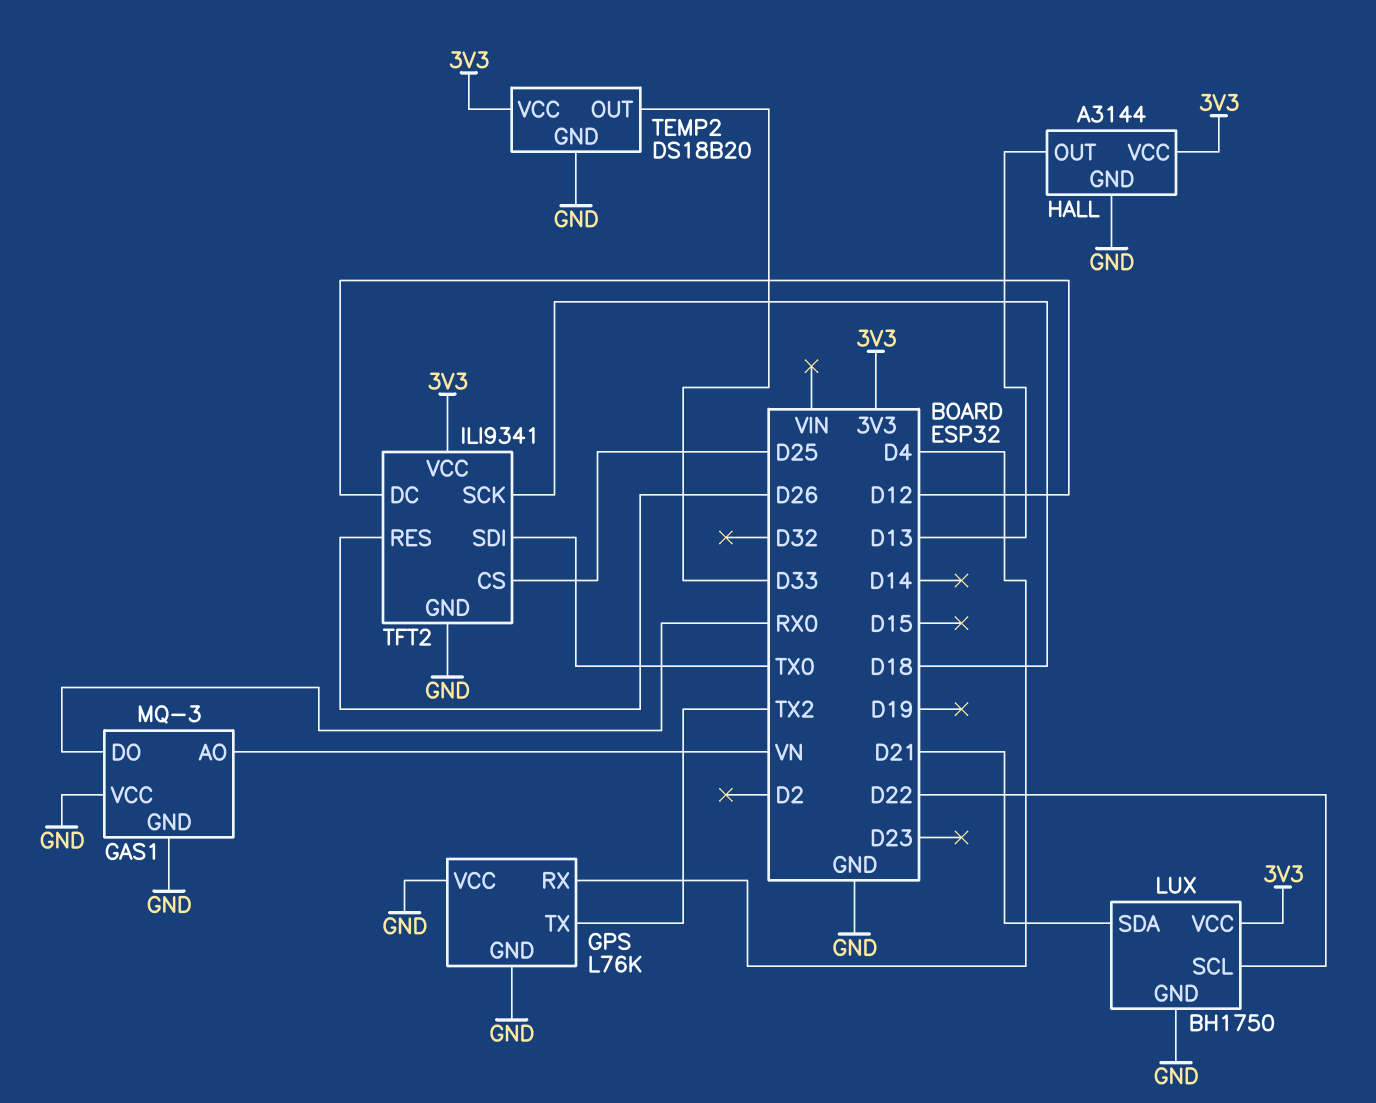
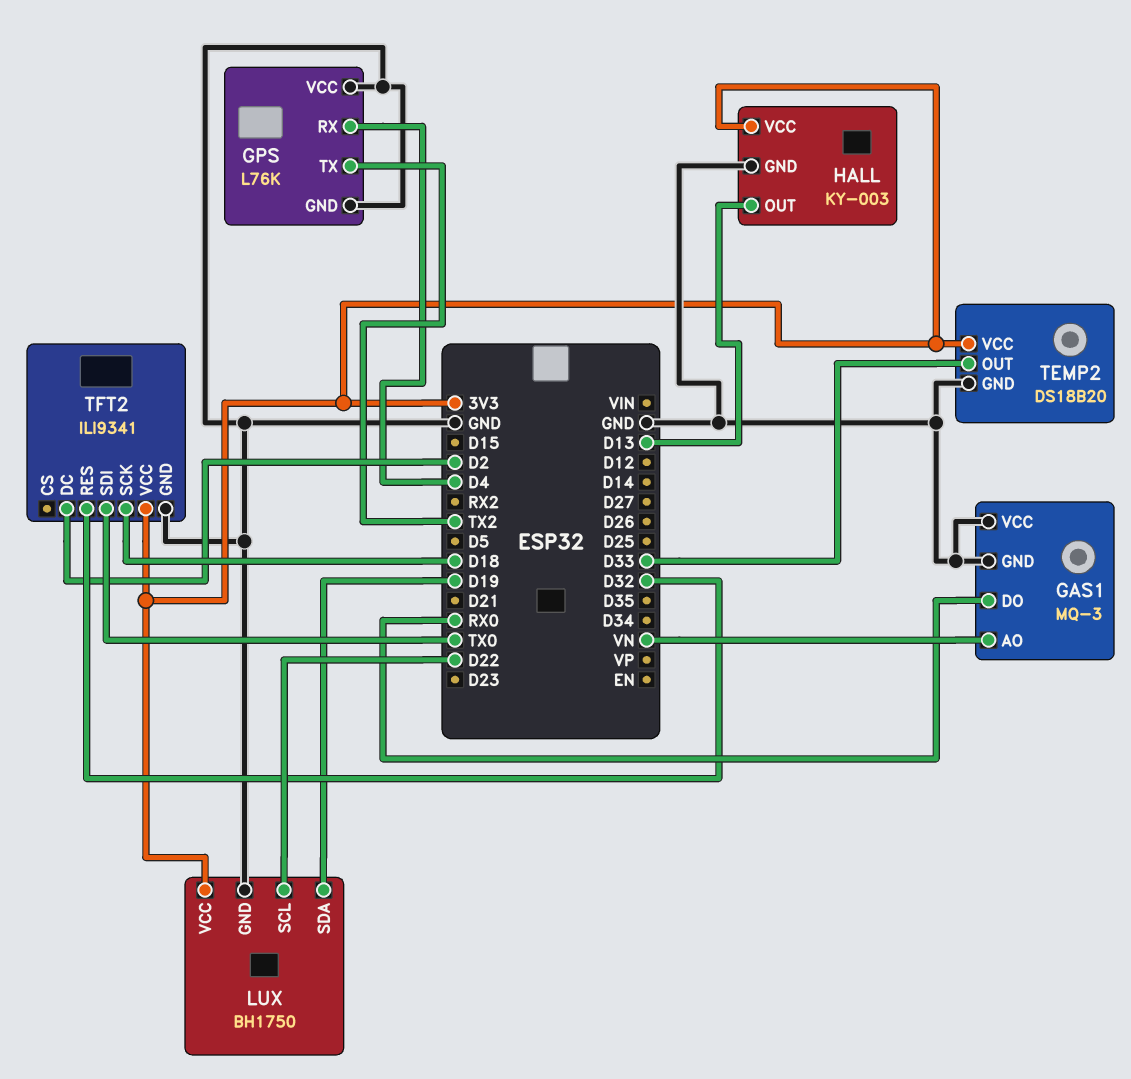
HALL: A3144 -> KY-003
LUX pin SDA: D21 -> D19
TFT2 pin CS: D25 -> none
TFT2 pin DC: D12 -> D2
TFT2 pin RES: D26 -> D32

